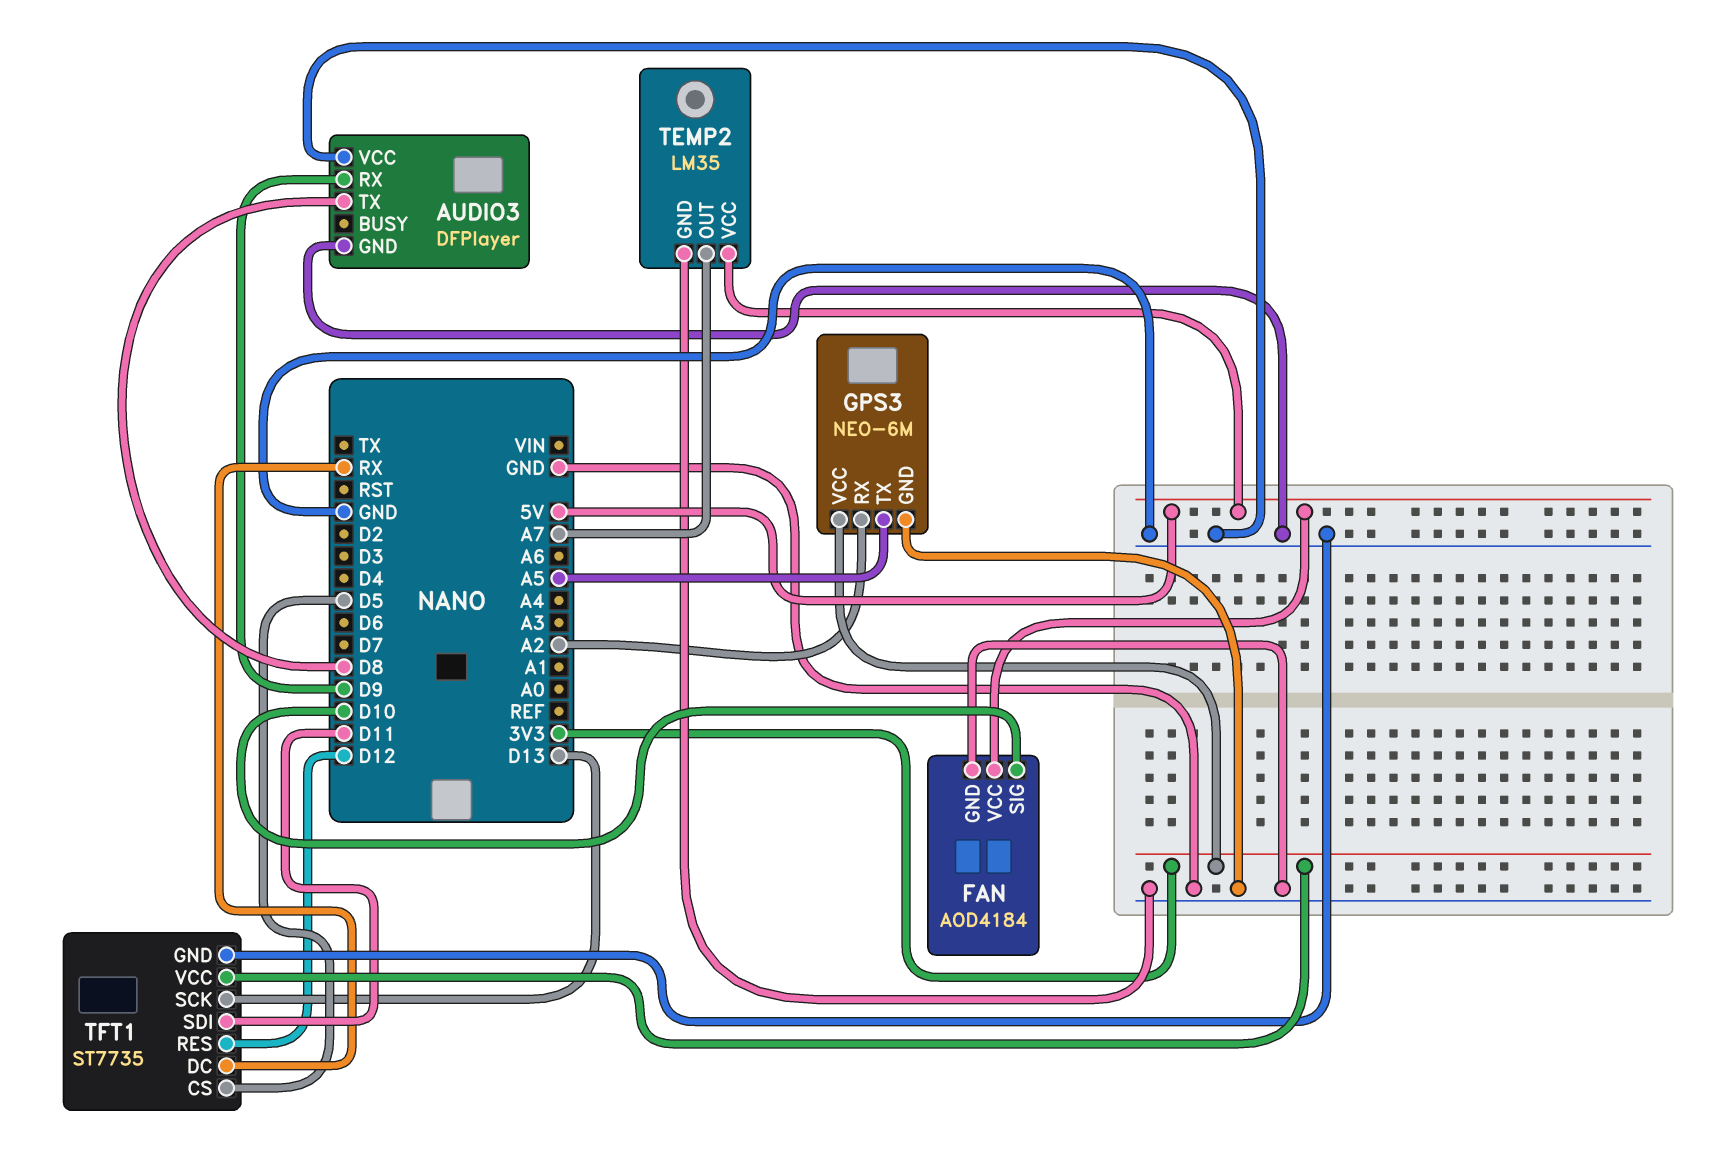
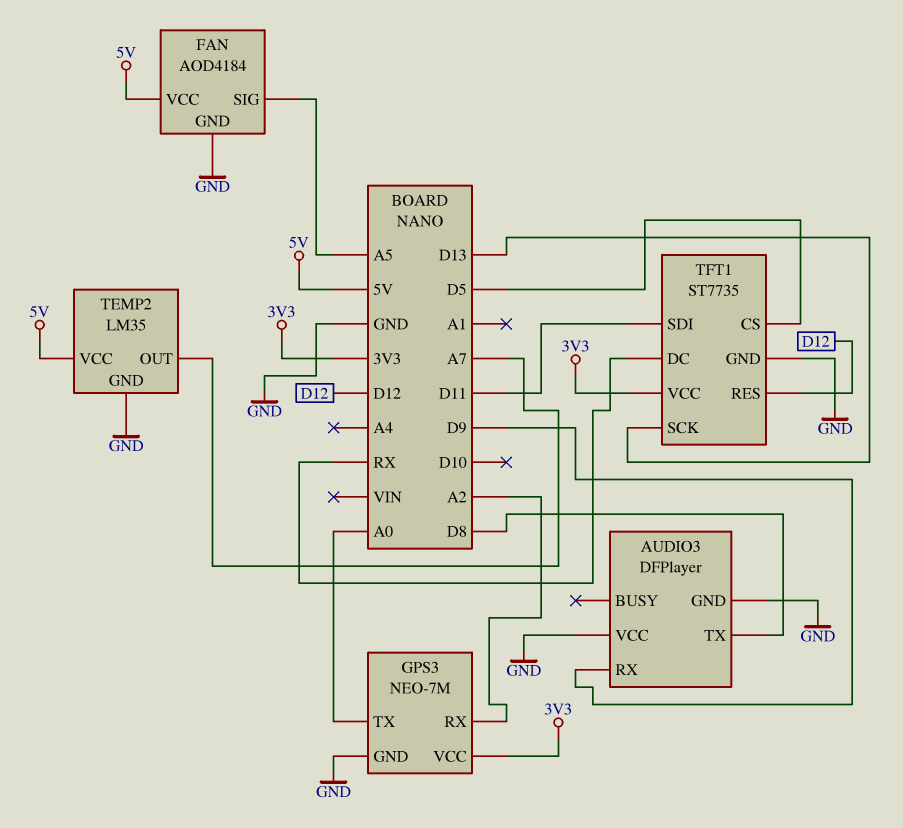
FAN pin SIG: D10 -> A5
GPS3: NEO-6M -> NEO-7M
GPS3 pin TX: A5 -> A0

